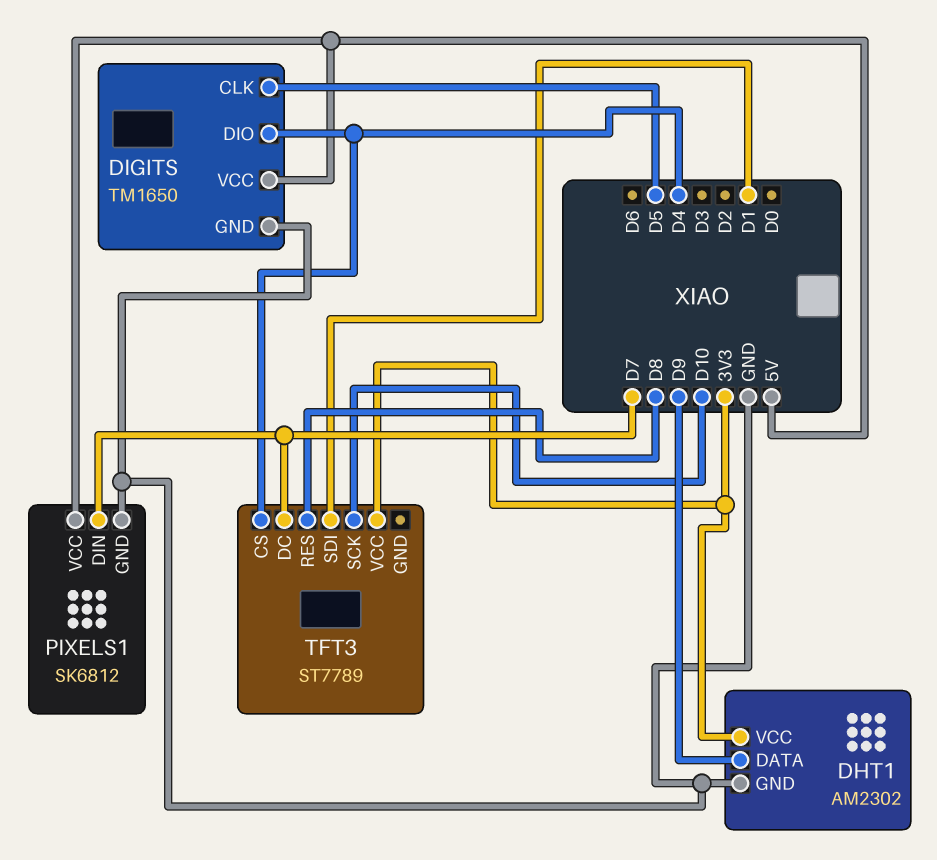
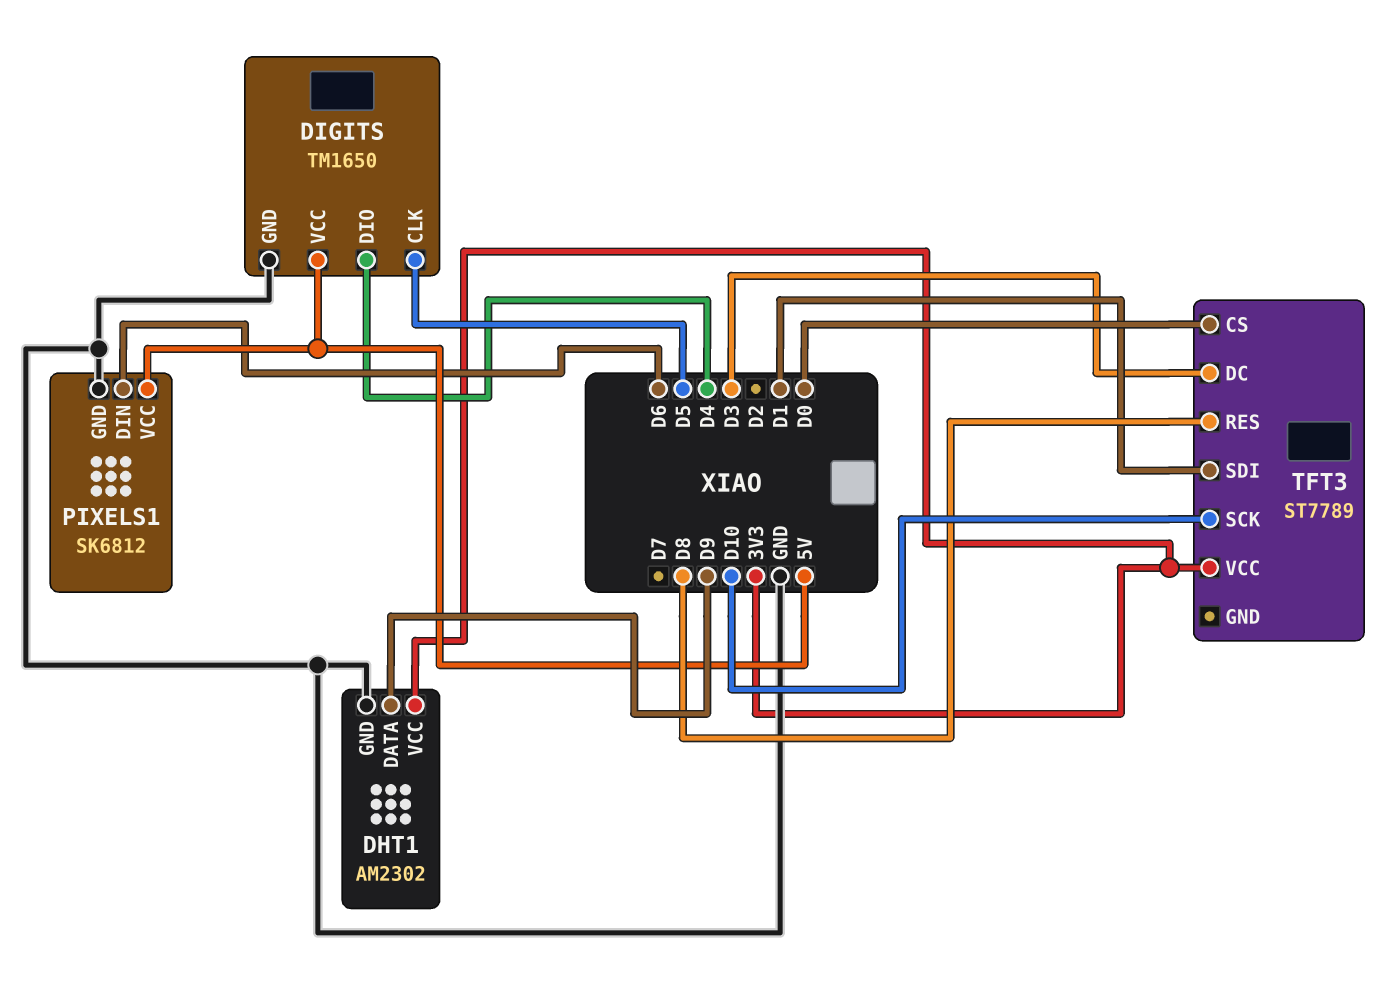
PIXELS1 pin DIN: D7 -> D6
TFT3 pin CS: D4 -> D0
TFT3 pin DC: D7 -> D3

